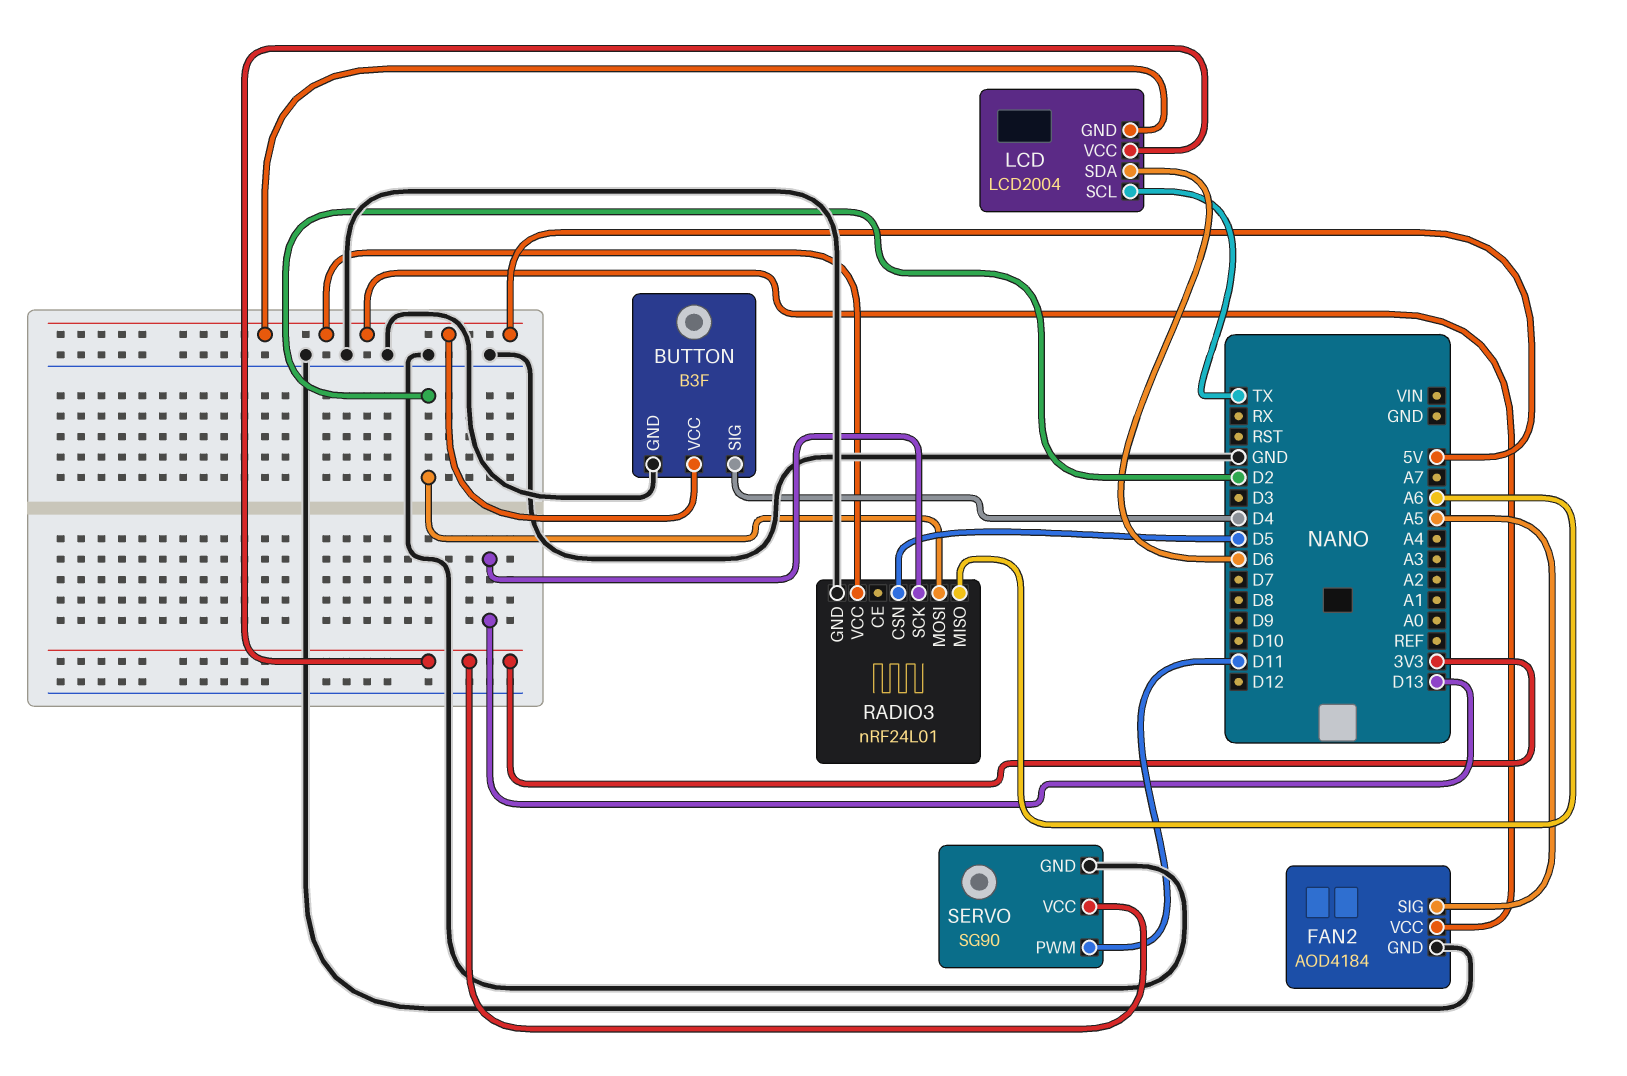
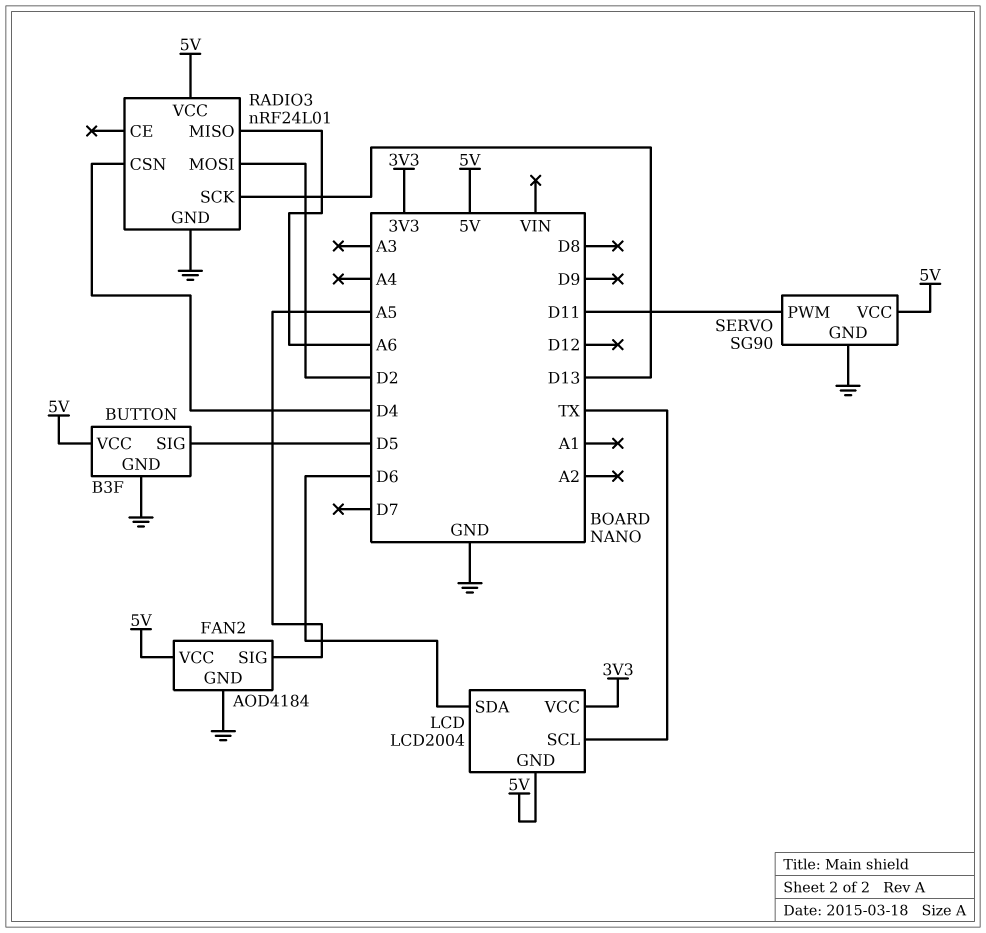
BUTTON pin SIG: D4 -> D5
RADIO3 pin CSN: D5 -> D4
SERVO pin VCC: 3V3 -> 5V

